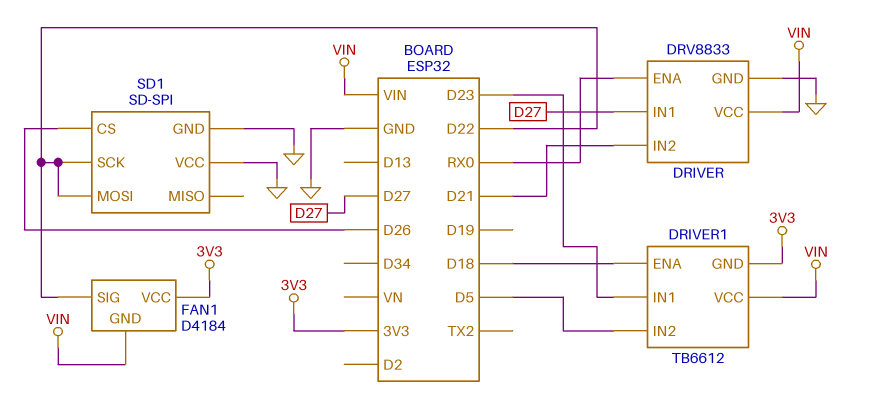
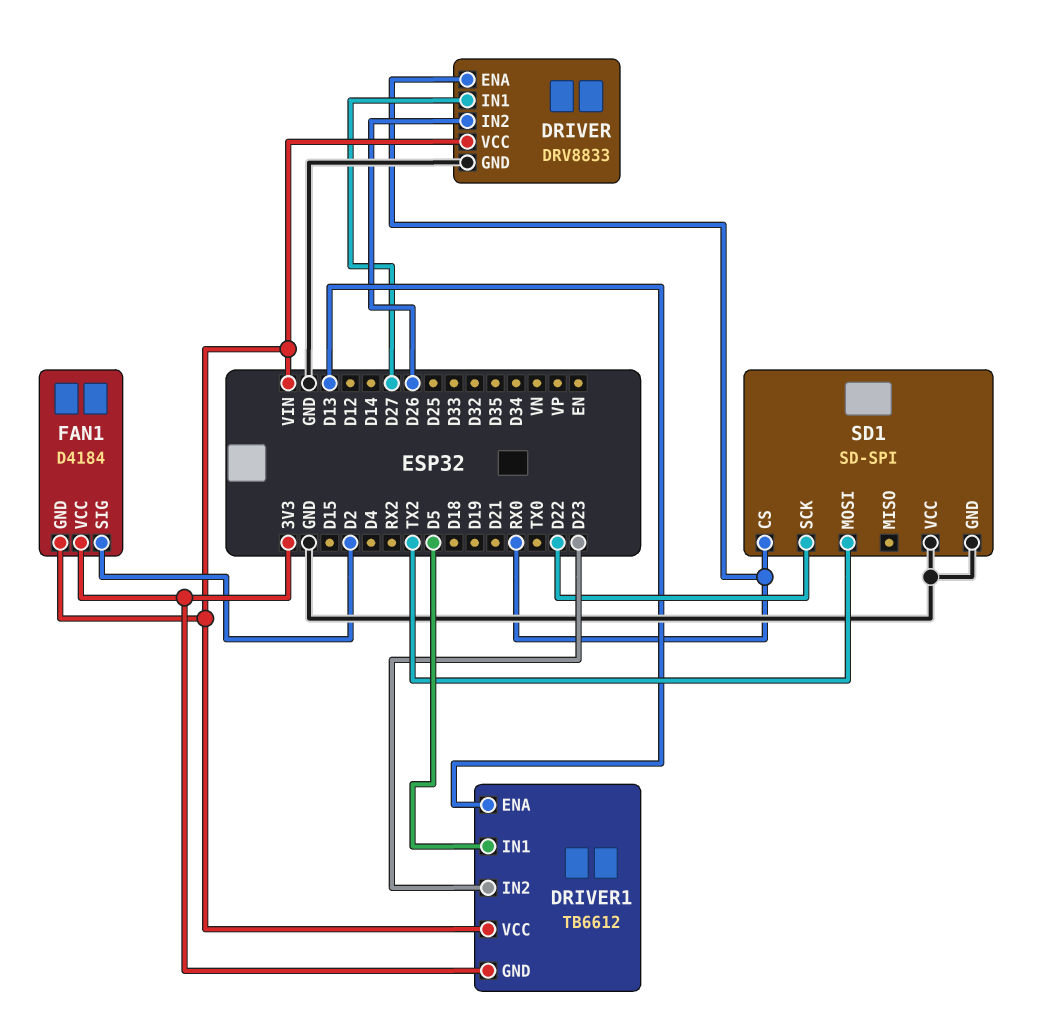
DRIVER pin IN2: D21 -> D26
DRIVER1 pin ENA: D18 -> D13
DRIVER1 pin IN1: D23 -> D5
DRIVER1 pin IN2: D5 -> D23
FAN1 pin SIG: D22 -> D2
SD1 pin CS: D26 -> RX0
SD1 pin MOSI: D22 -> TX2

